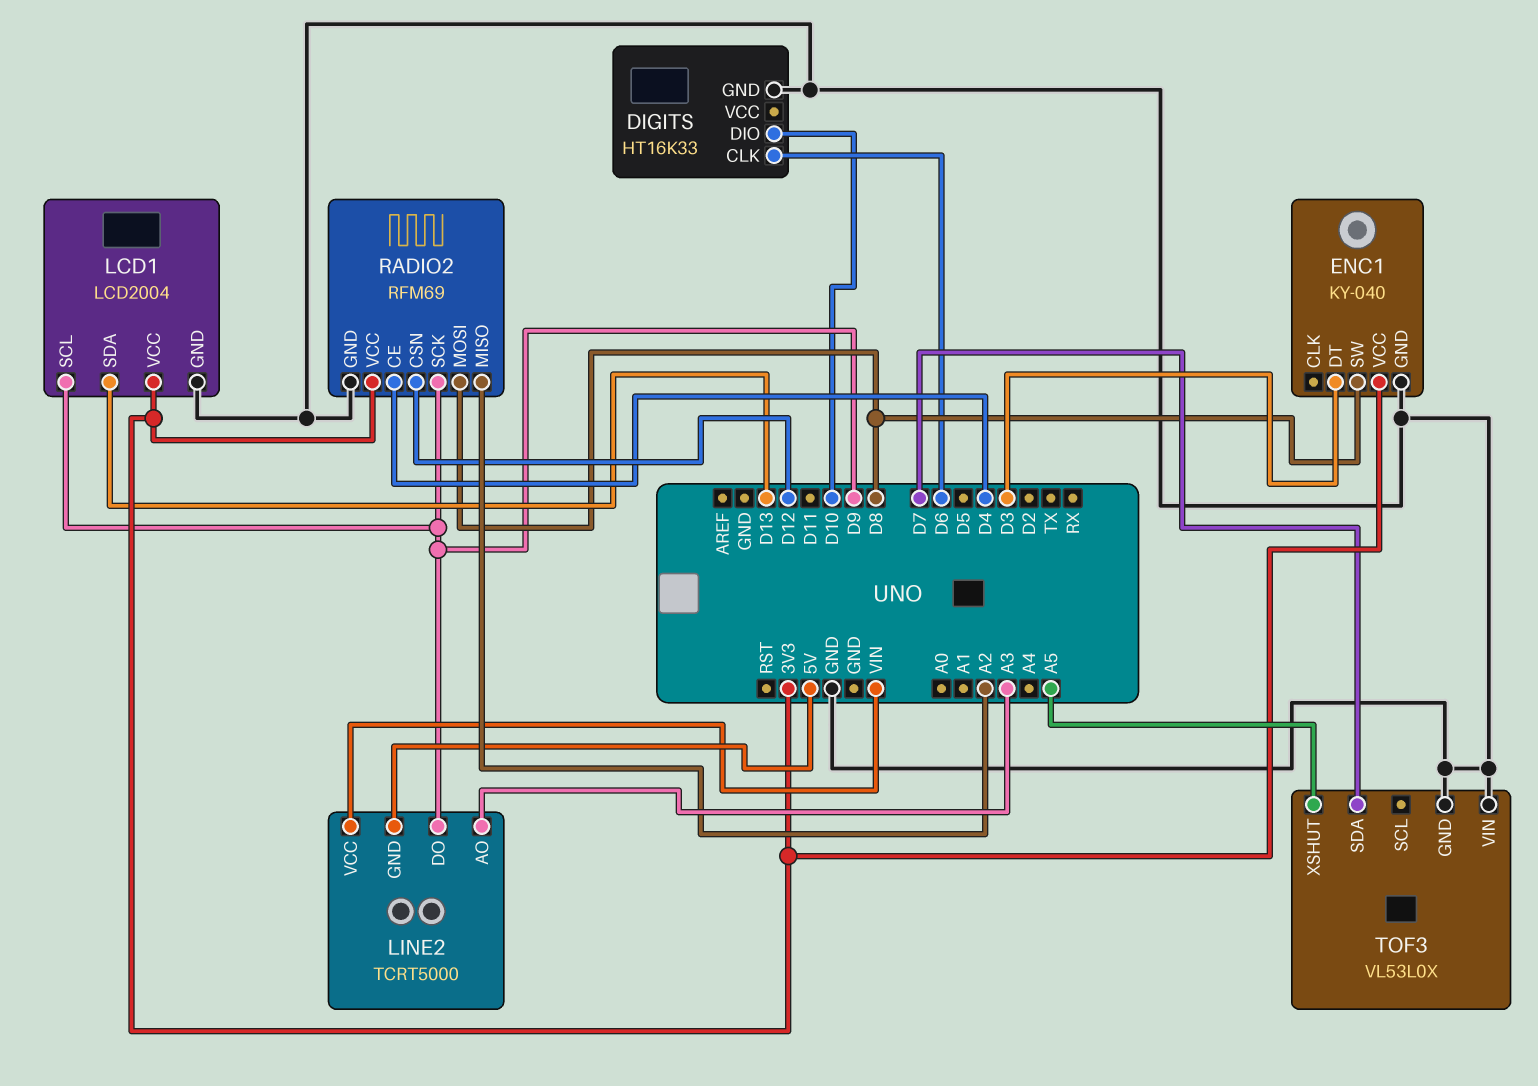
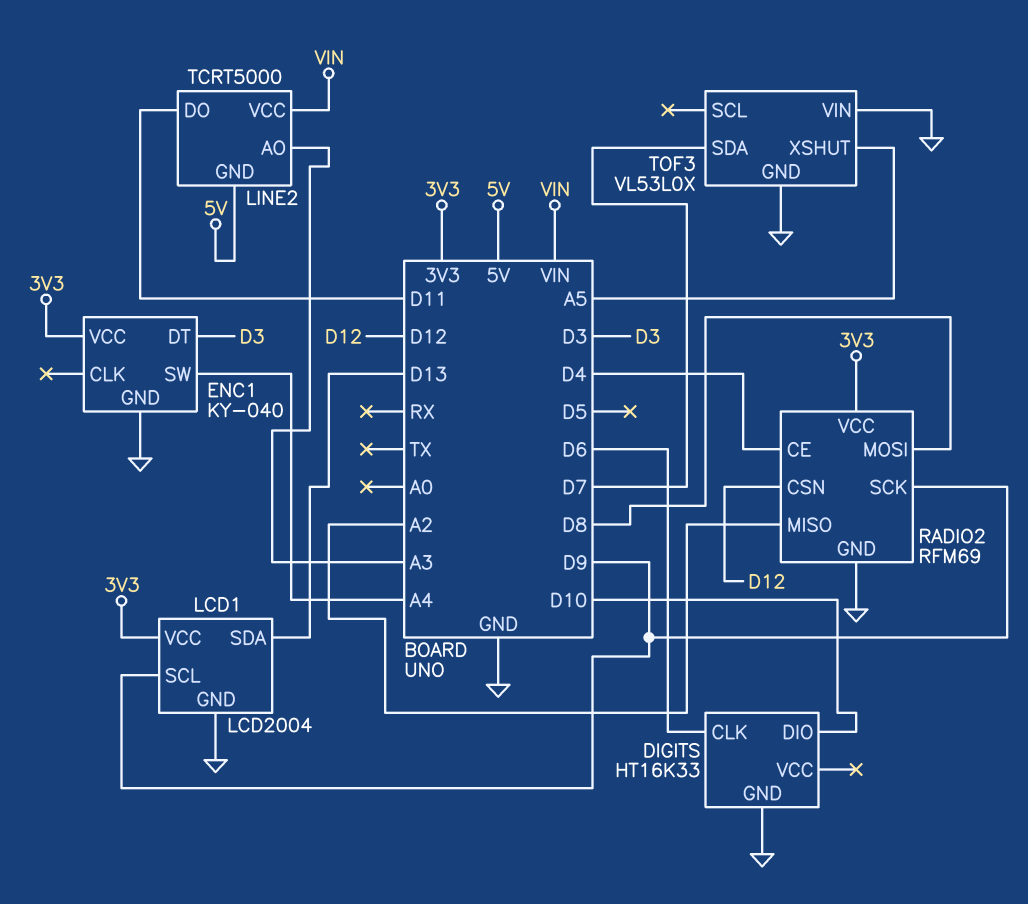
ENC1 pin SW: D8 -> A4
LINE2 pin DO: D9 -> D11

